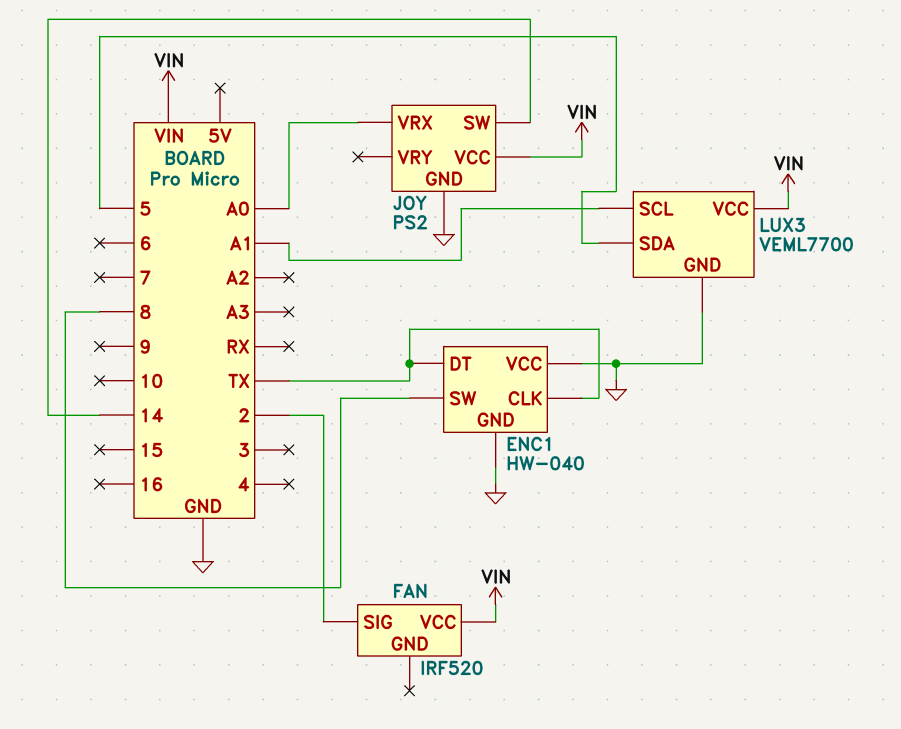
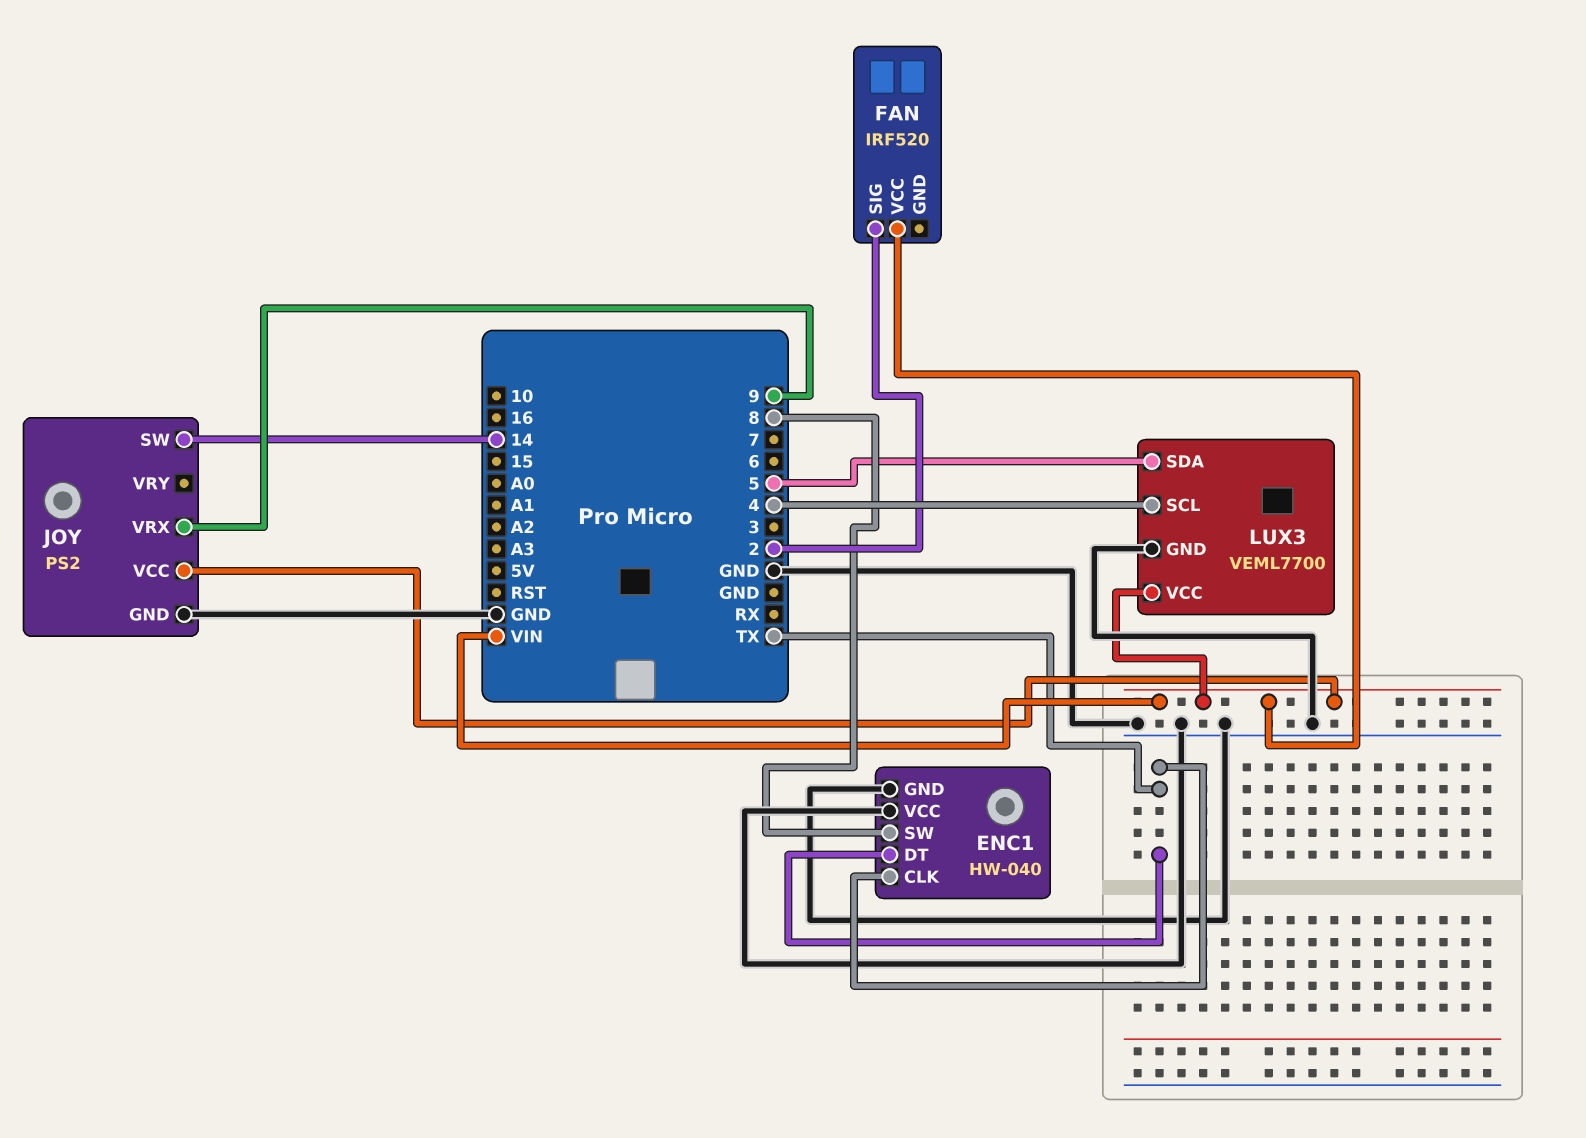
JOY pin VRX: A0 -> 9
LUX3 pin SCL: A1 -> 4

